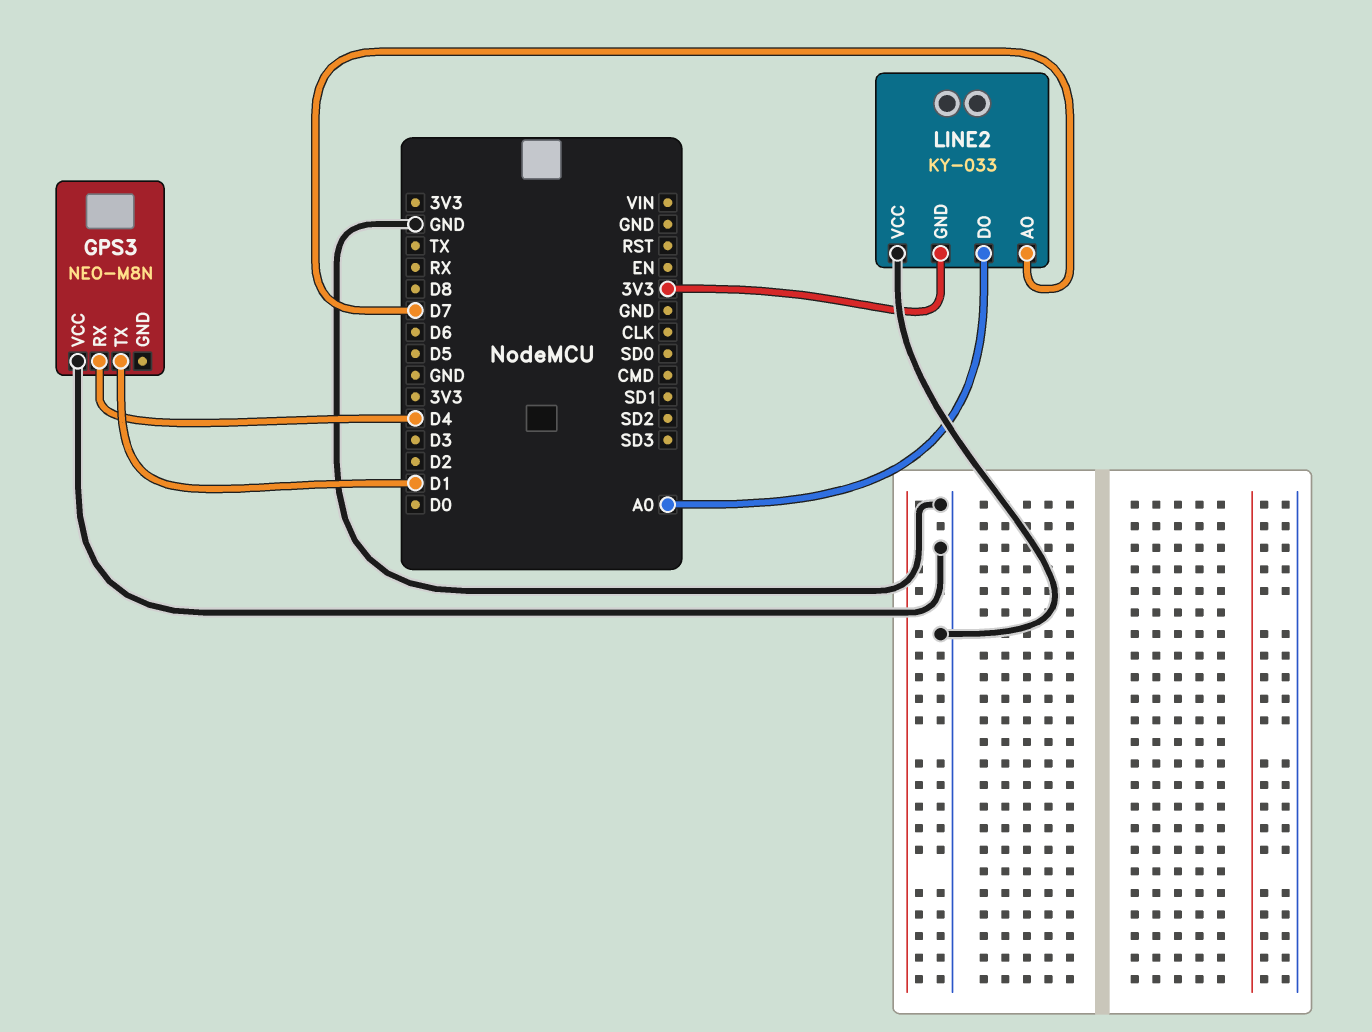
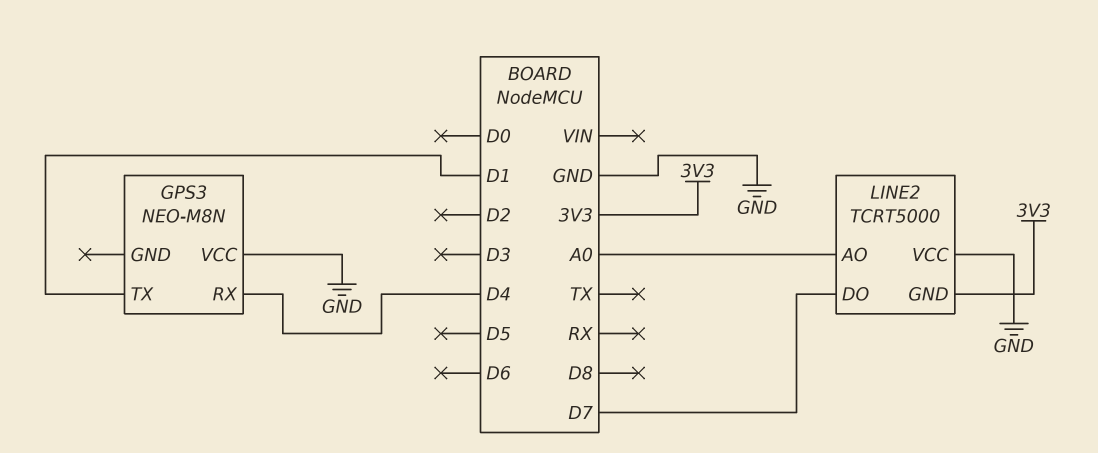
LINE2: KY-033 -> TCRT5000
LINE2 pin AO: D7 -> A0
LINE2 pin DO: A0 -> D7

